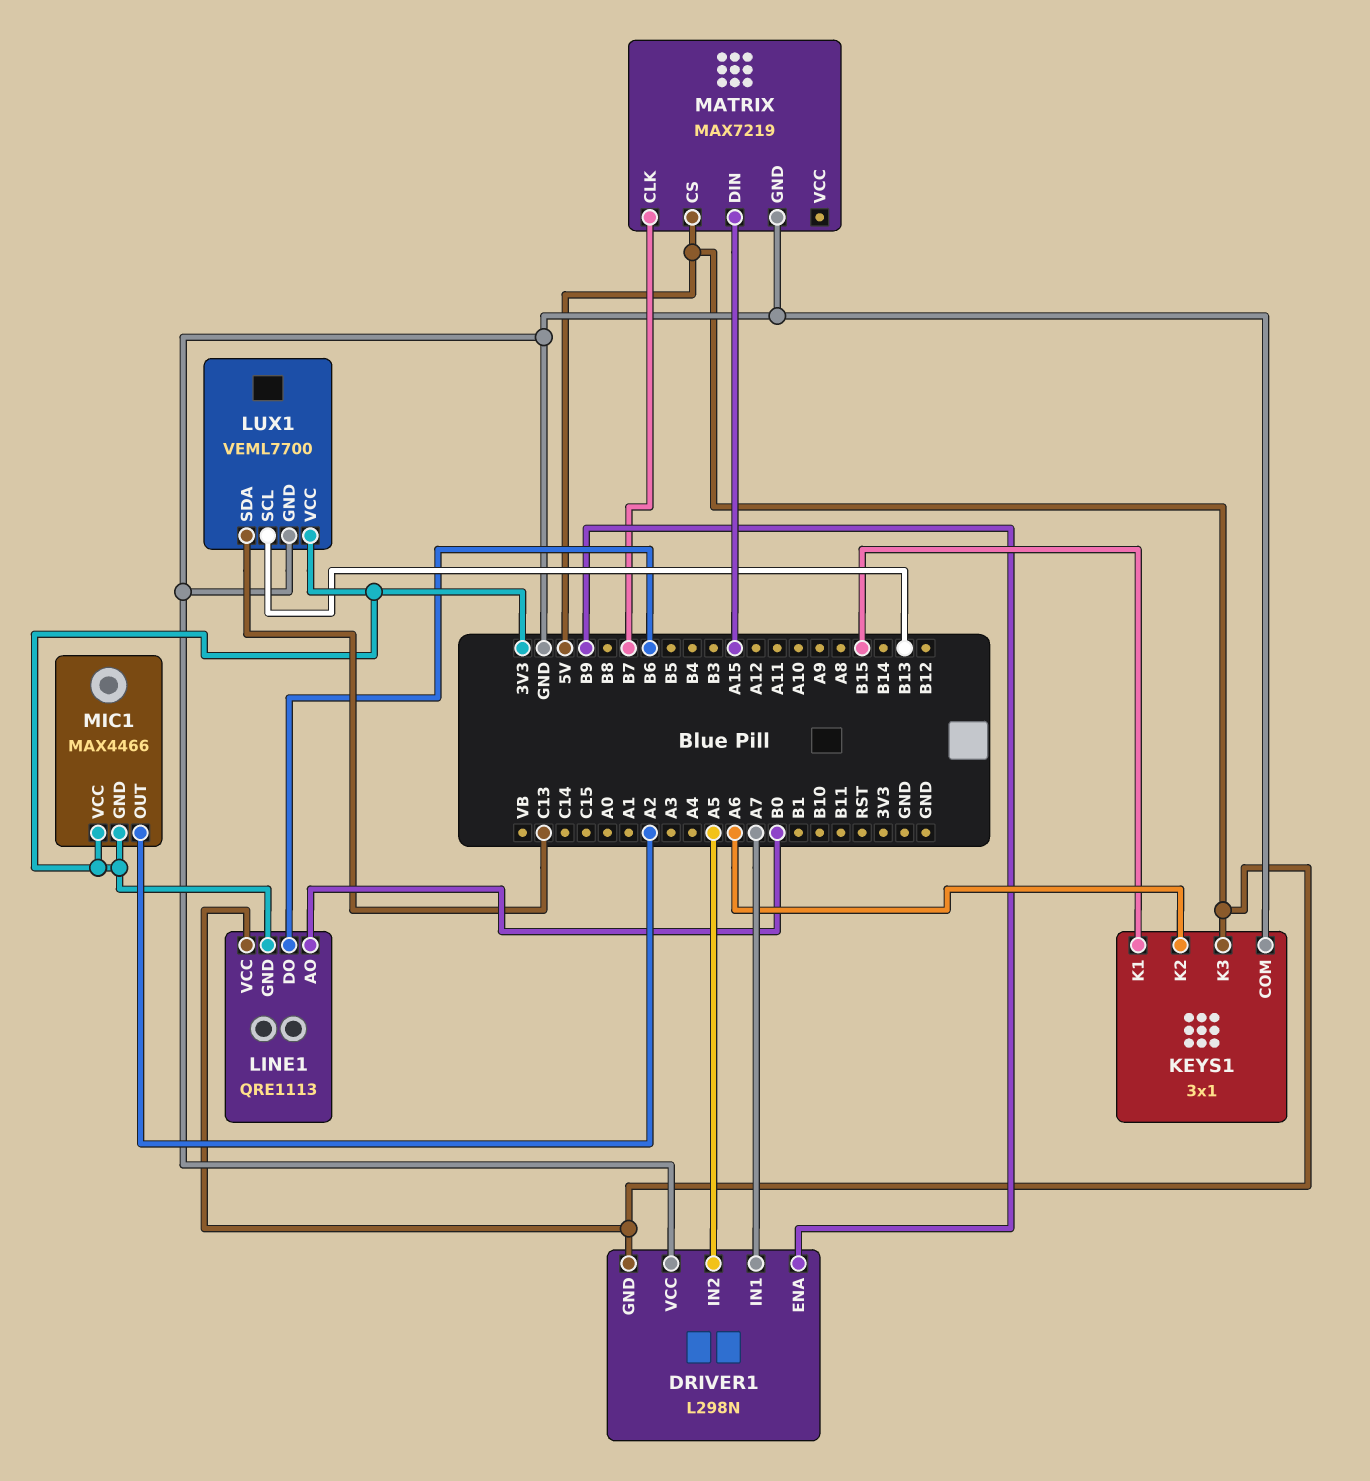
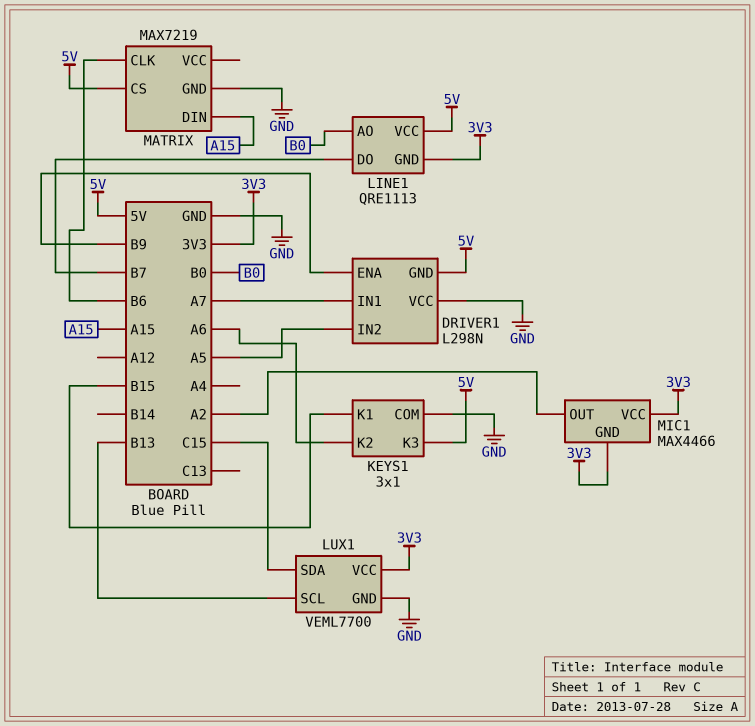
LINE1 pin DO: B6 -> B7
LUX1 pin SDA: C13 -> C15
MATRIX pin CLK: B7 -> B6

